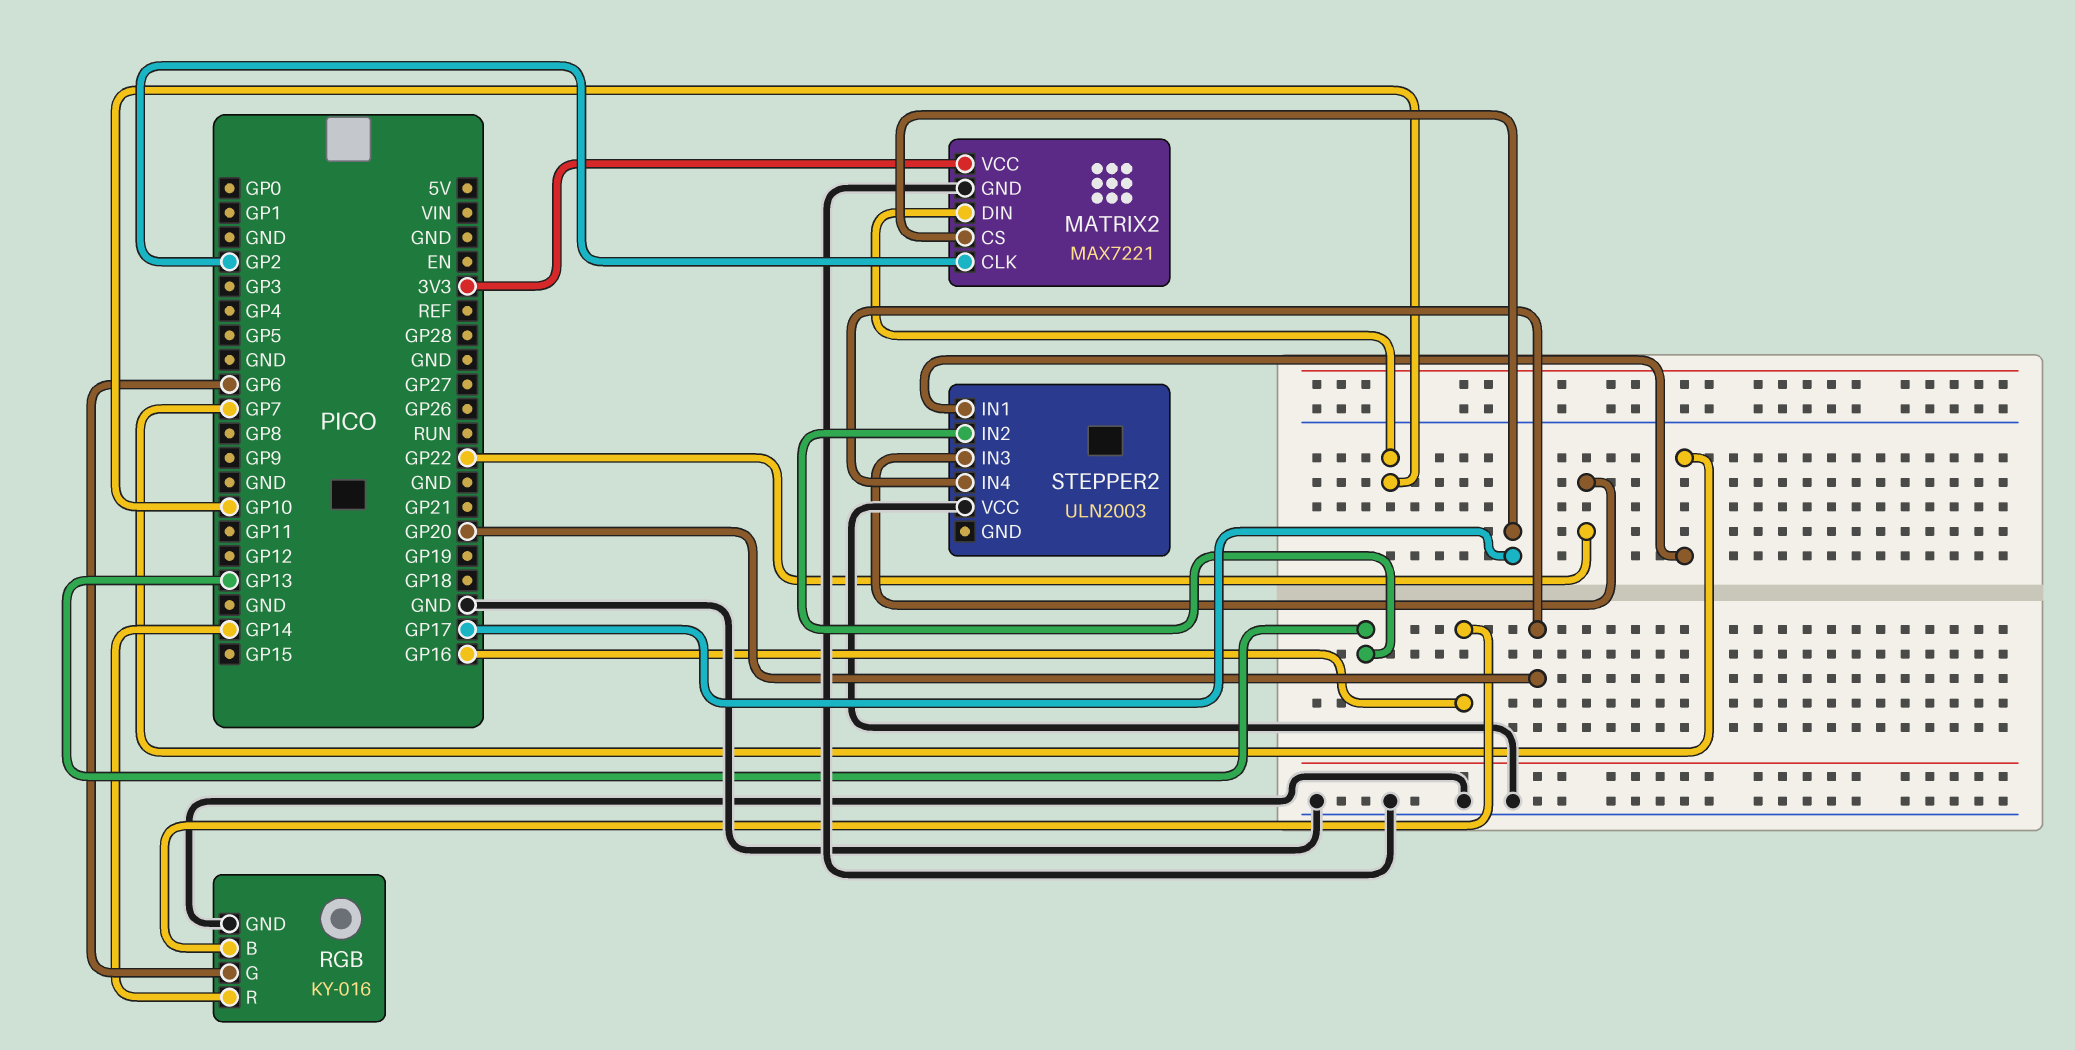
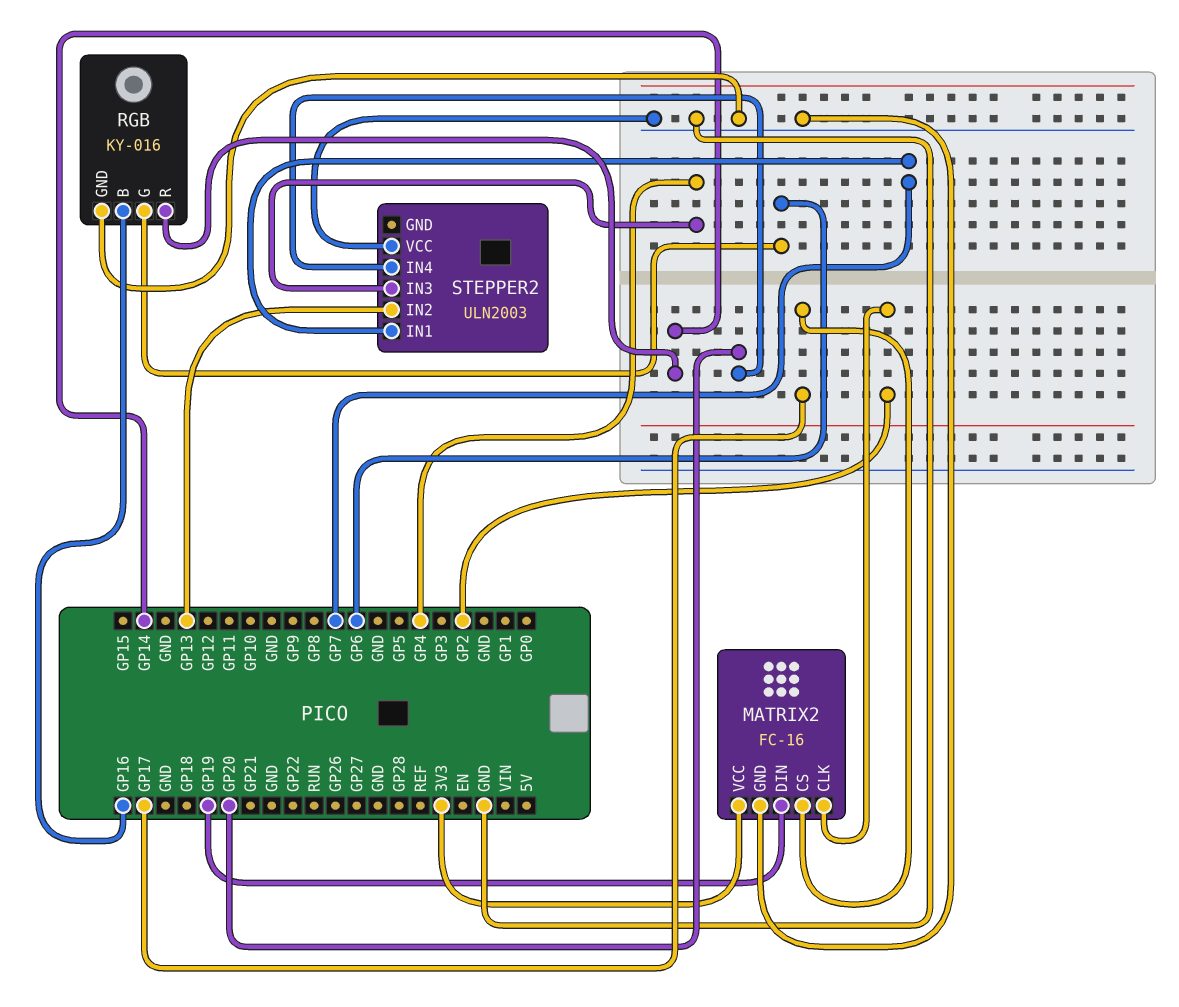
MATRIX2: MAX7221 -> FC-16
MATRIX2 pin DIN: GP10 -> GP19
STEPPER2 pin IN3: GP22 -> GP4

